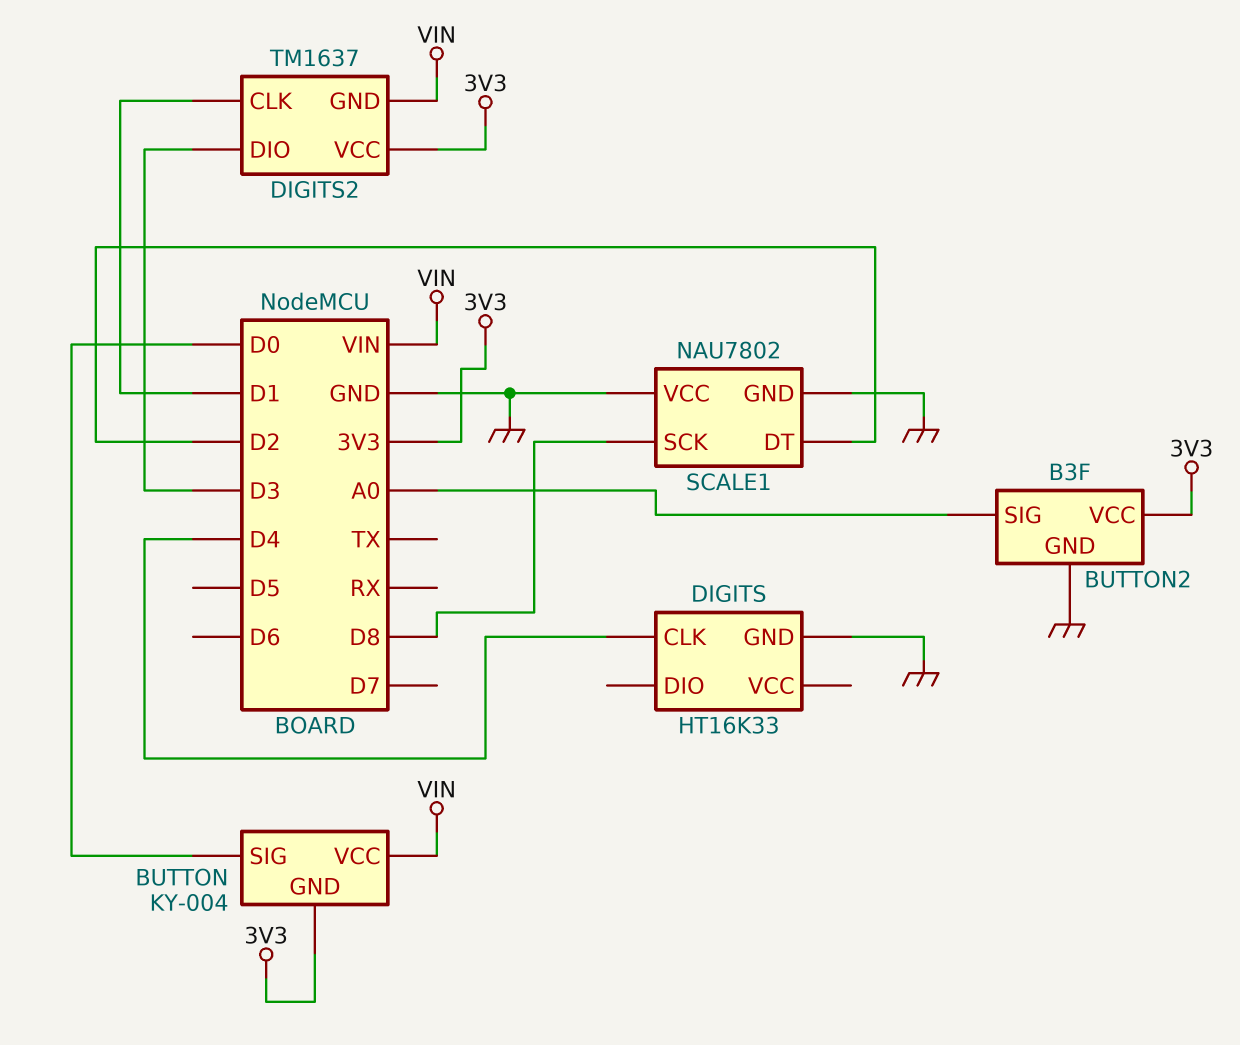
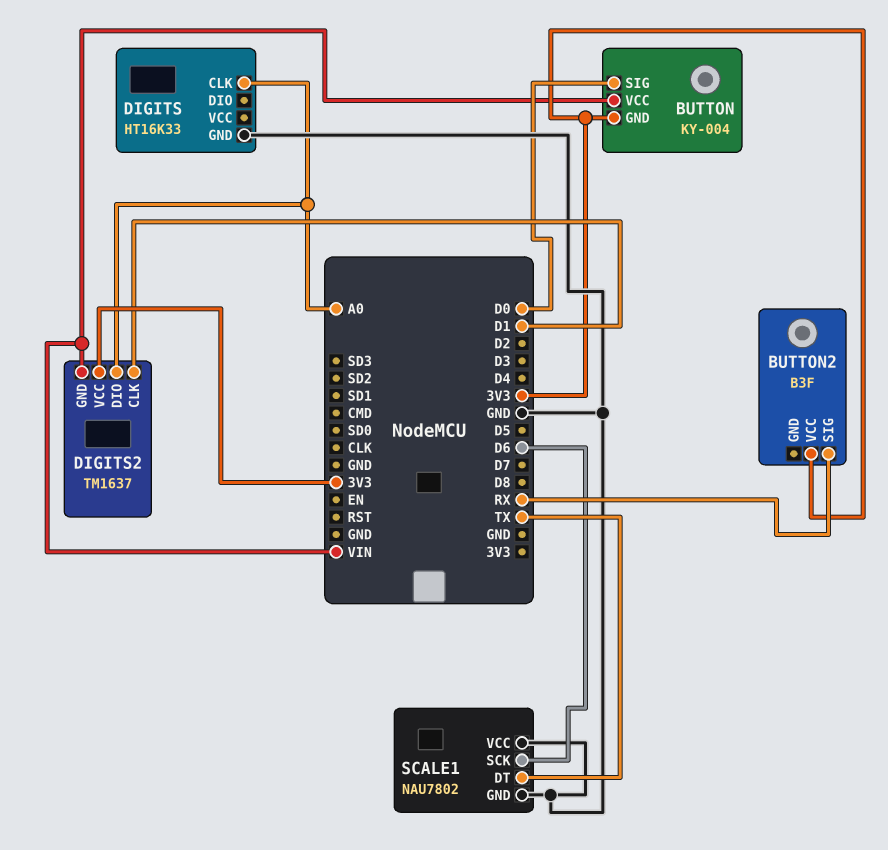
BUTTON2 pin GND: GND -> none
BUTTON2 pin SIG: A0 -> RX
DIGITS pin CLK: D4 -> A0
DIGITS2 pin DIO: D3 -> A0
SCALE1 pin DT: D2 -> TX
SCALE1 pin SCK: D8 -> D6

